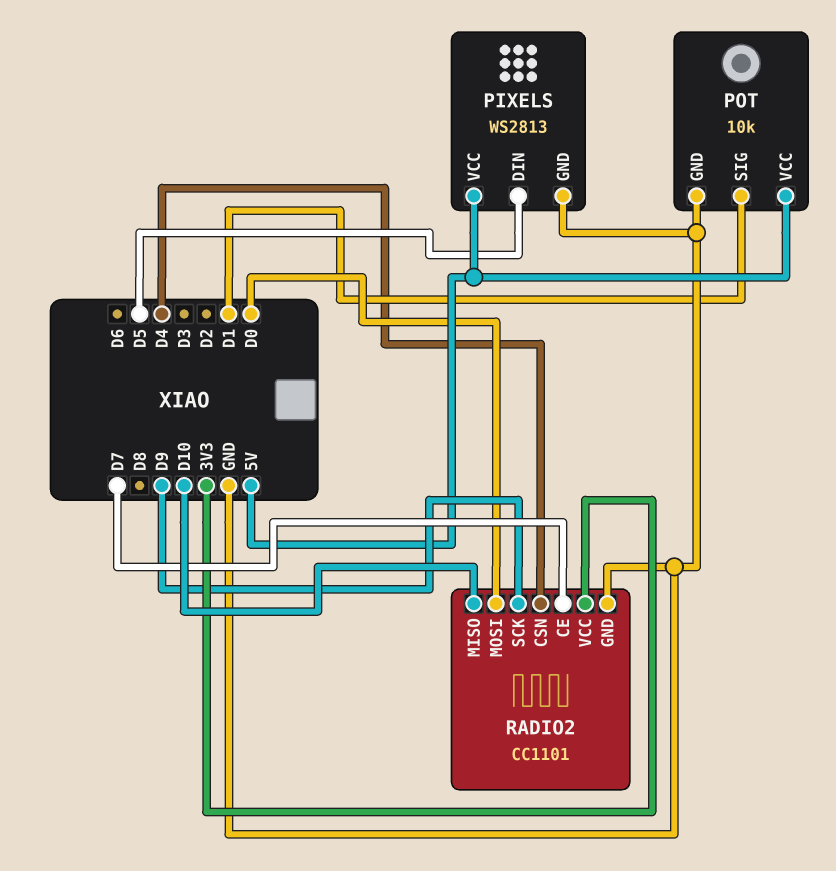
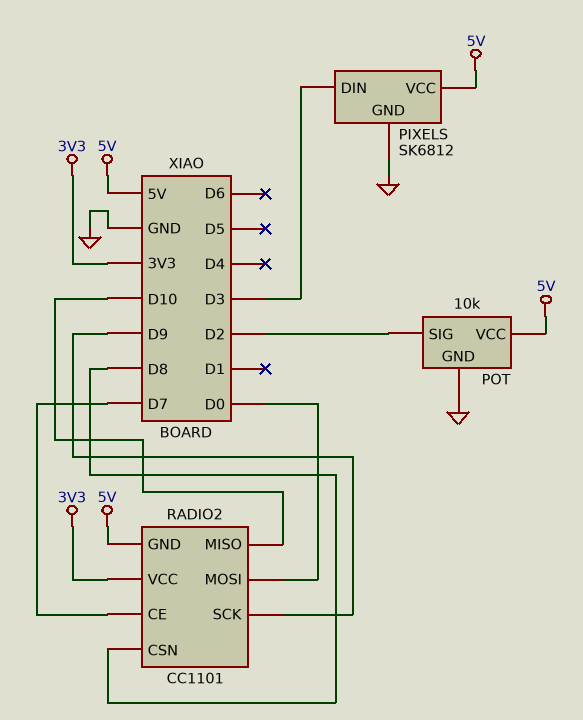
PIXELS: WS2813 -> SK6812
PIXELS pin DIN: D5 -> D3
POT pin SIG: D1 -> D2
RADIO2 pin CSN: D4 -> D8
RADIO2 pin GND: GND -> 5V

